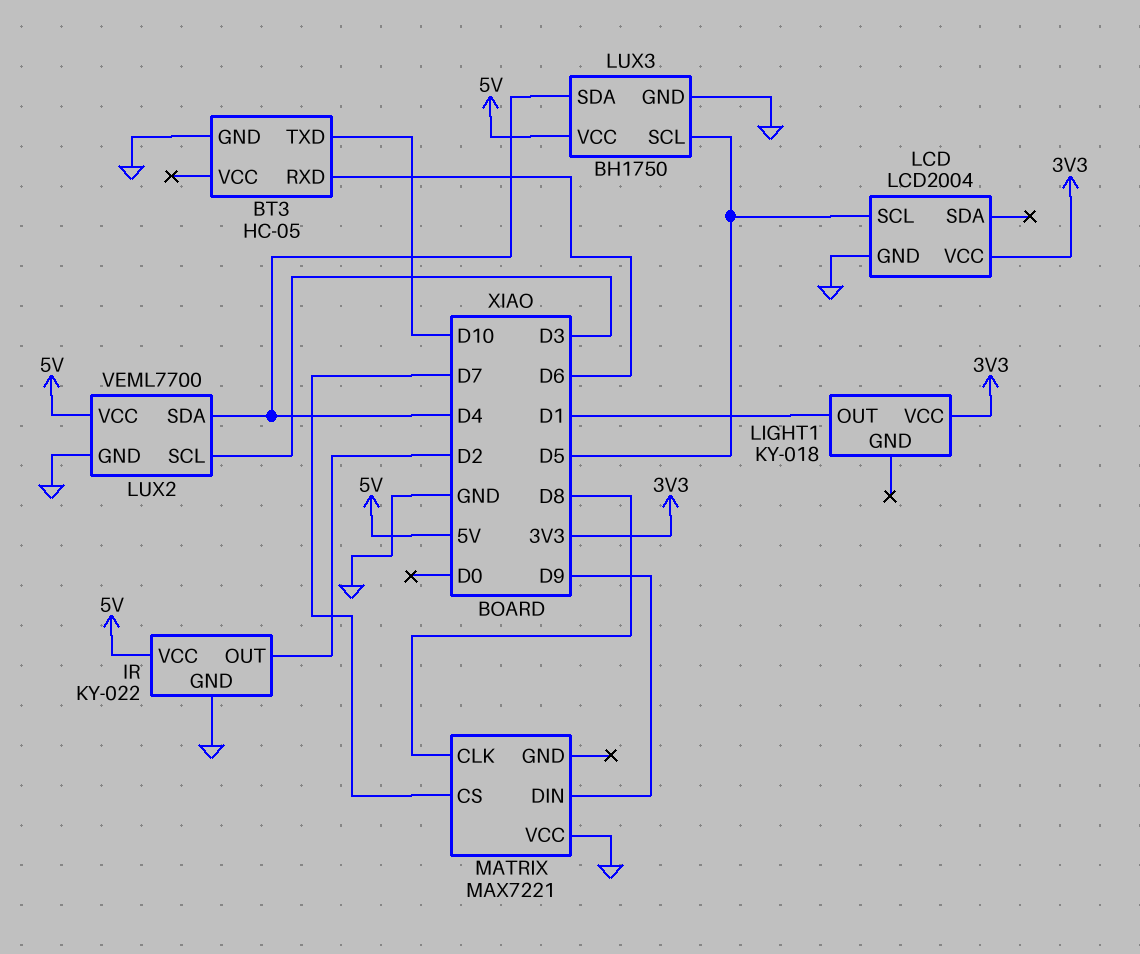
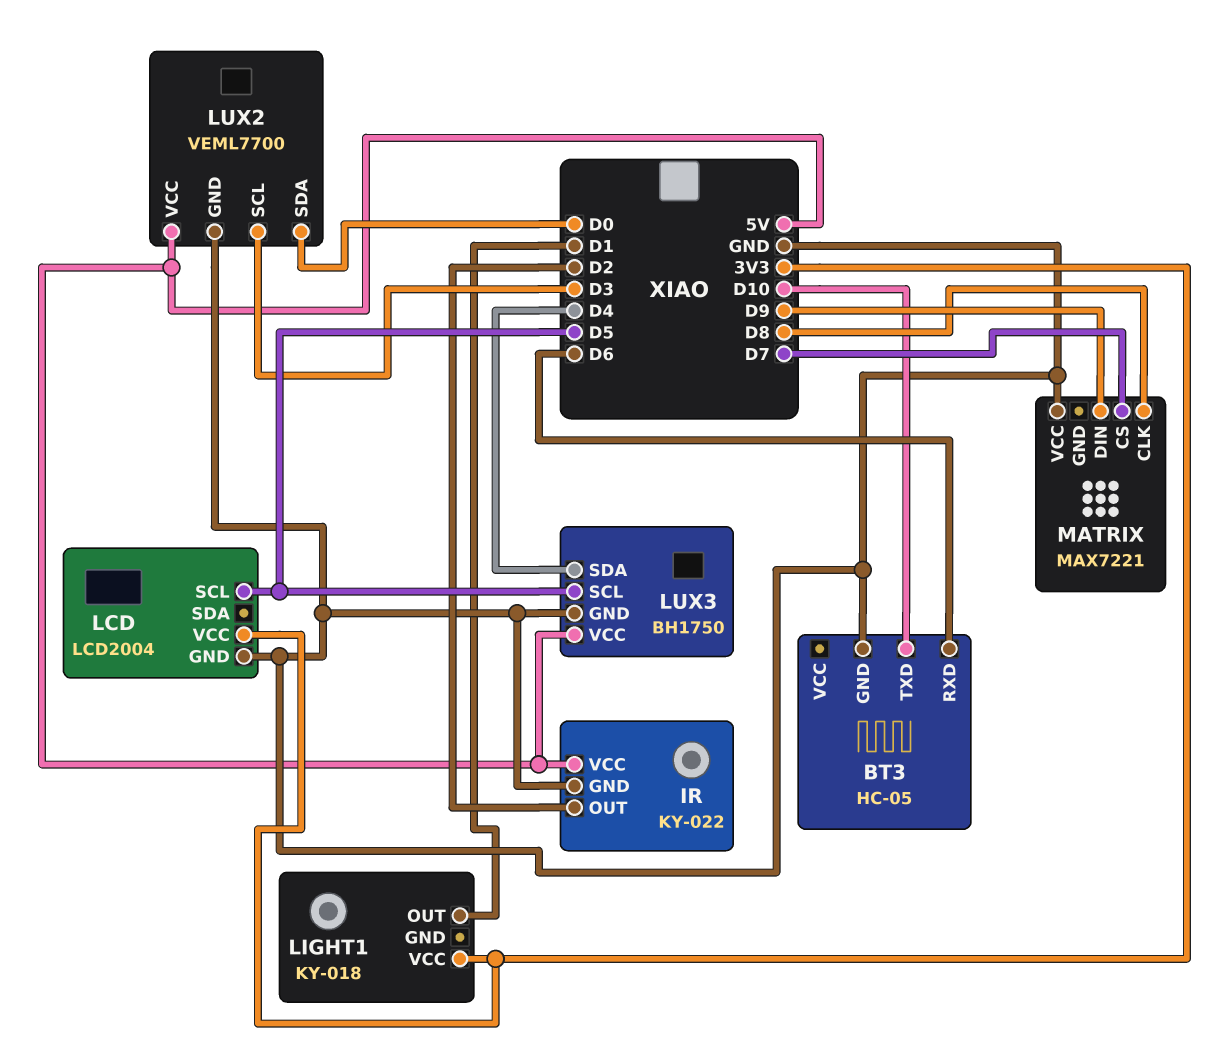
LUX2 pin SDA: D4 -> D0

